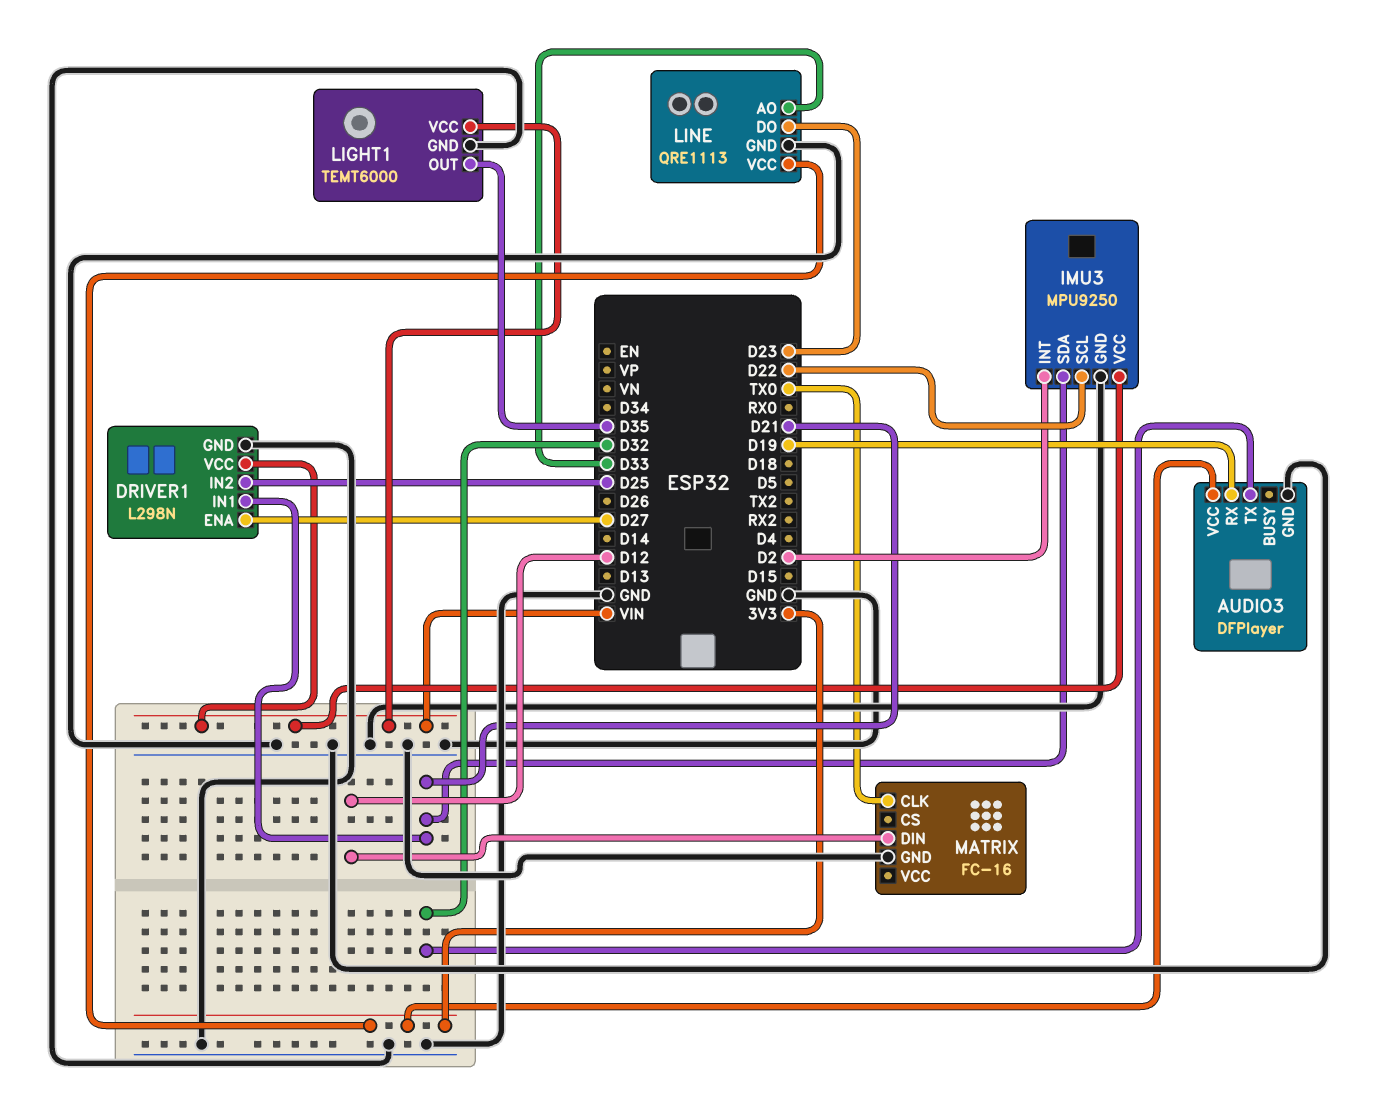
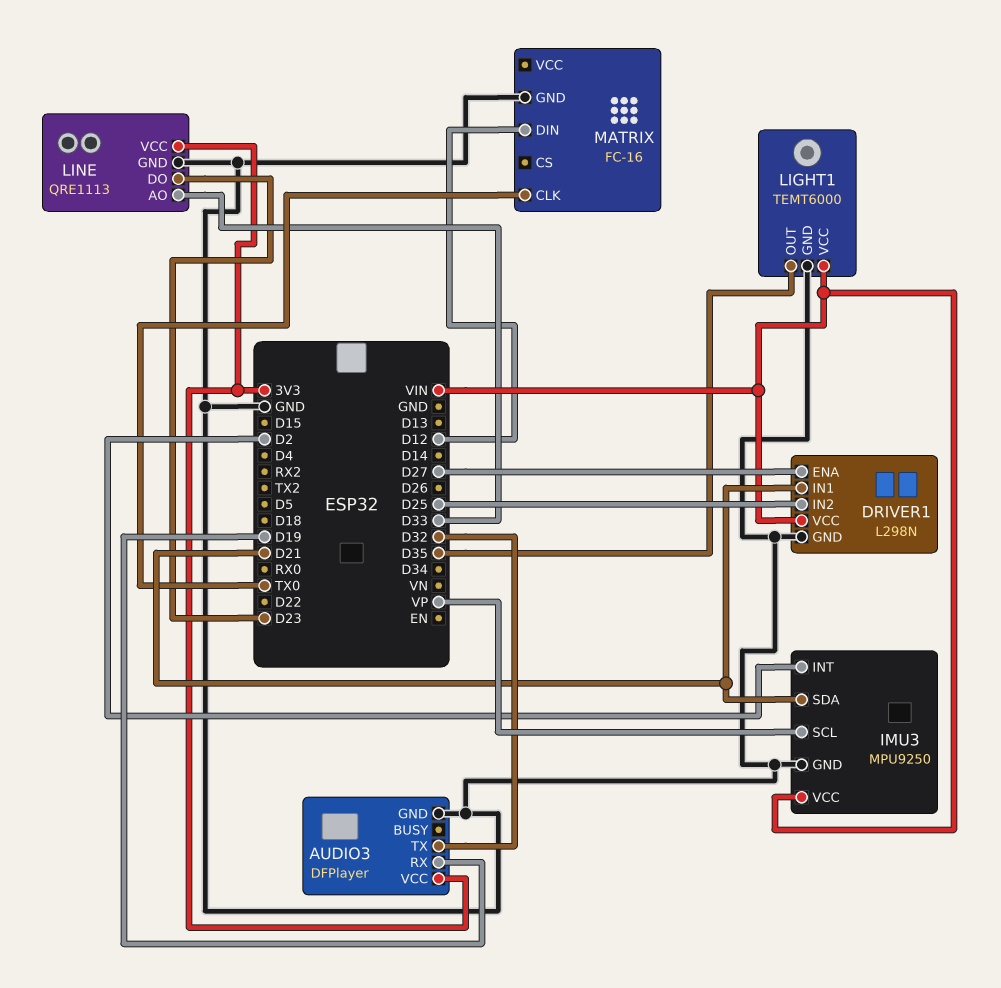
IMU3 pin SCL: D22 -> VP

